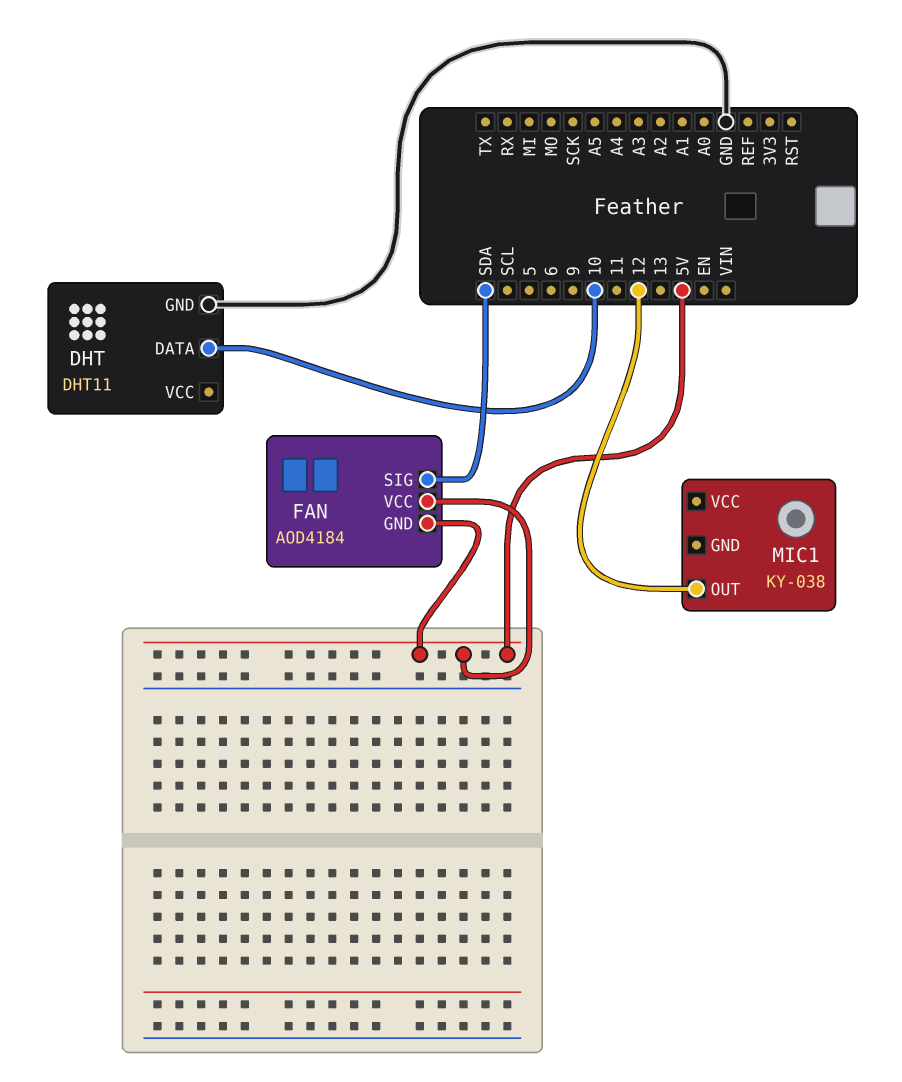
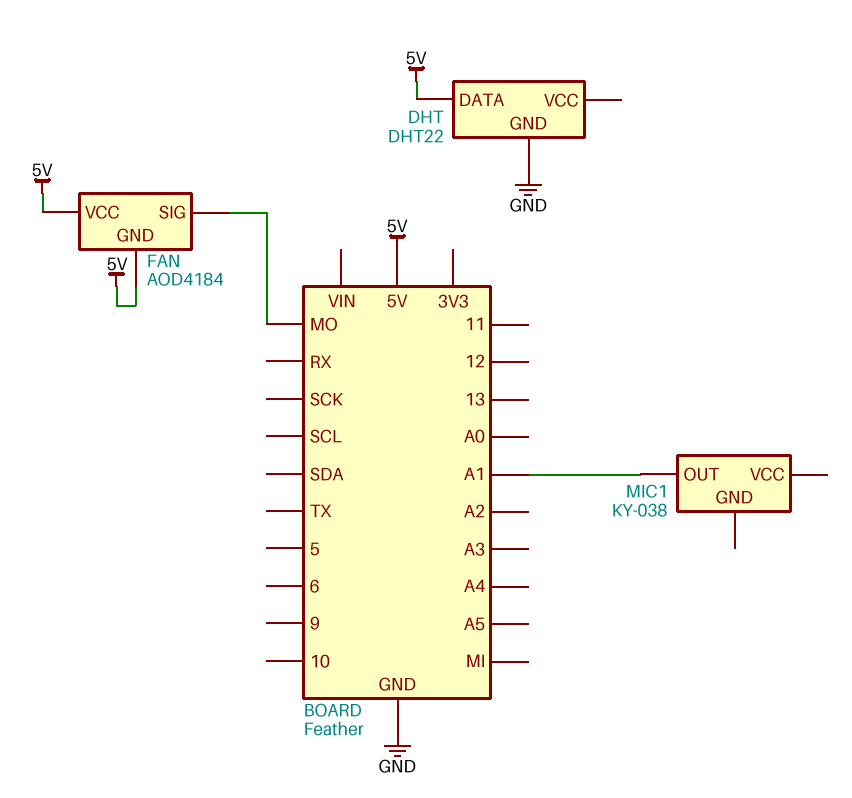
DHT: DHT11 -> DHT22
DHT pin DATA: 10 -> 5V
FAN pin SIG: SDA -> MO
MIC1 pin OUT: 12 -> A1

